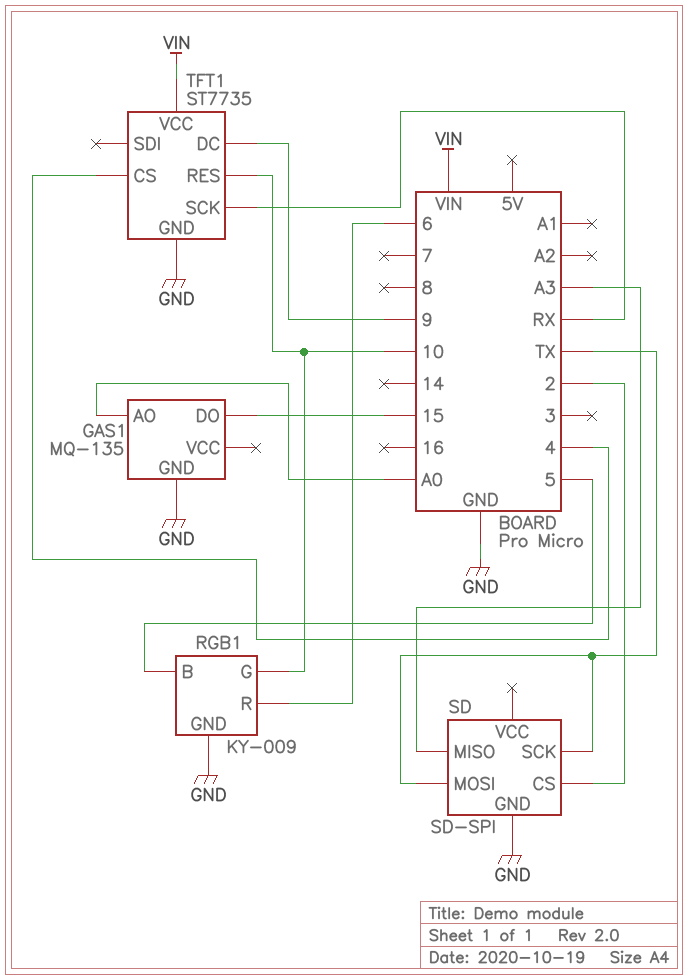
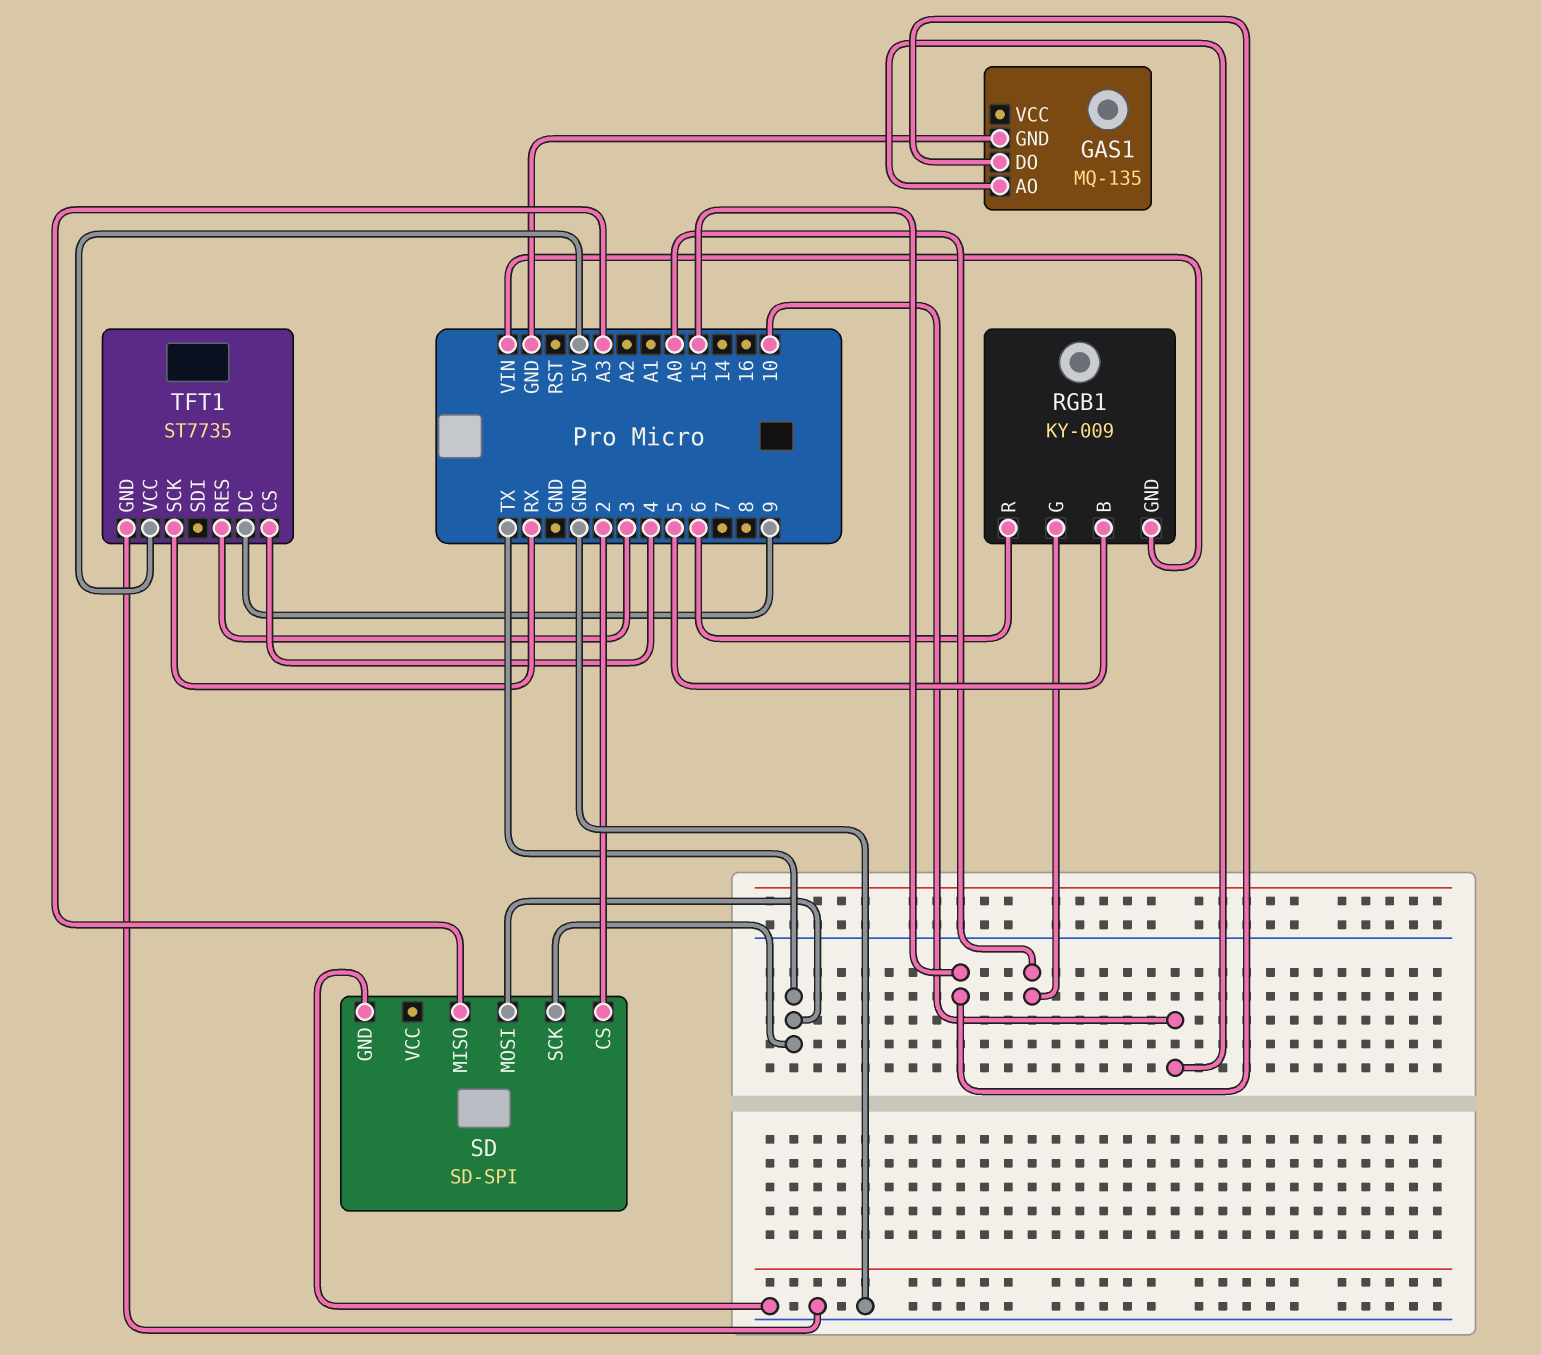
GAS1 pin AO: A0 -> 10
RGB1 pin G: 10 -> A0
RGB1 pin GND: GND -> VIN
TFT1 pin RES: 10 -> 3
TFT1 pin VCC: VIN -> 5V

